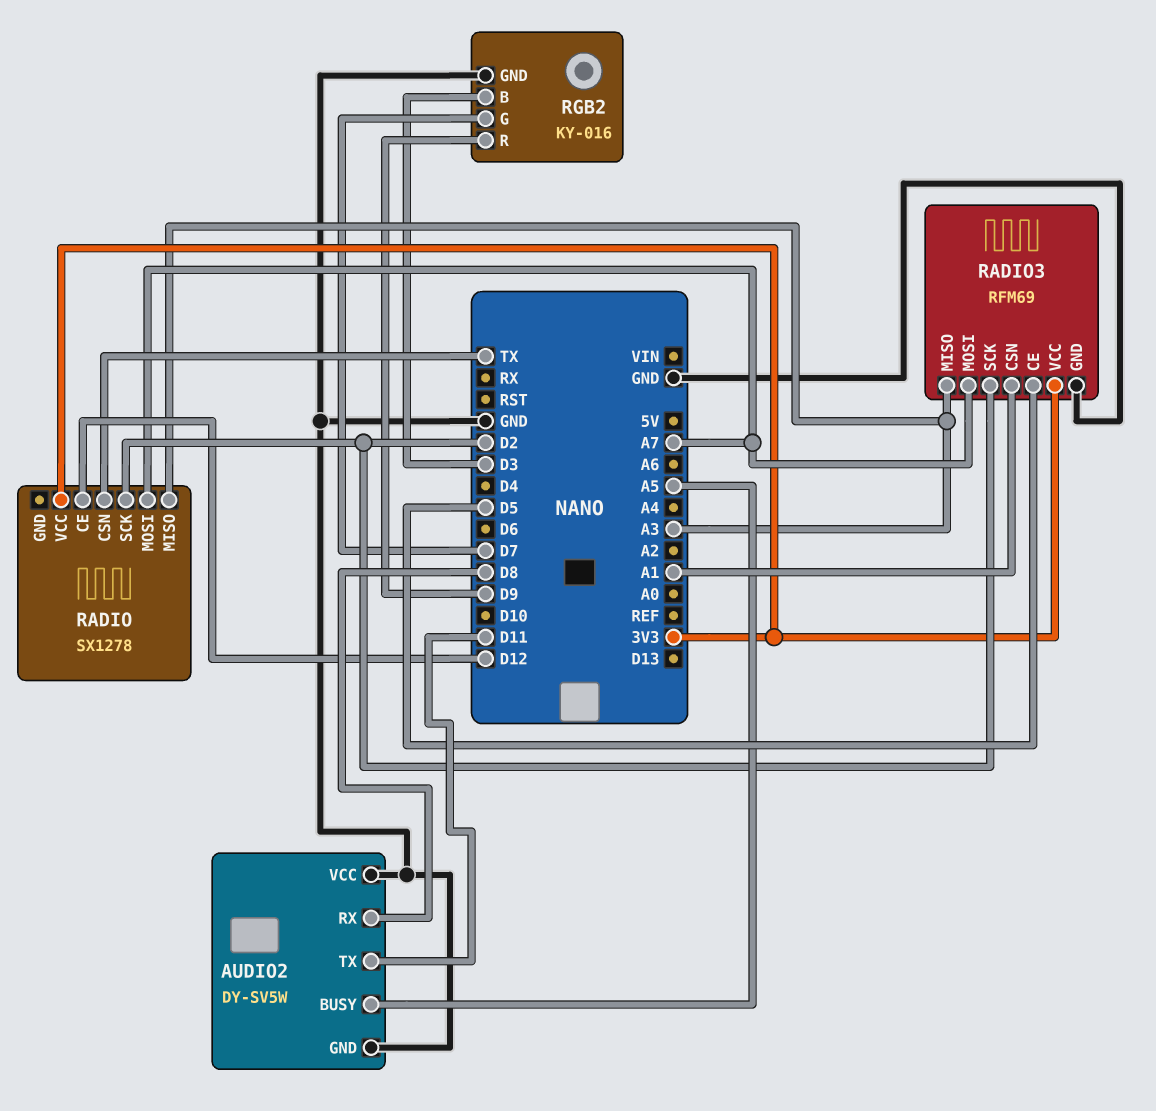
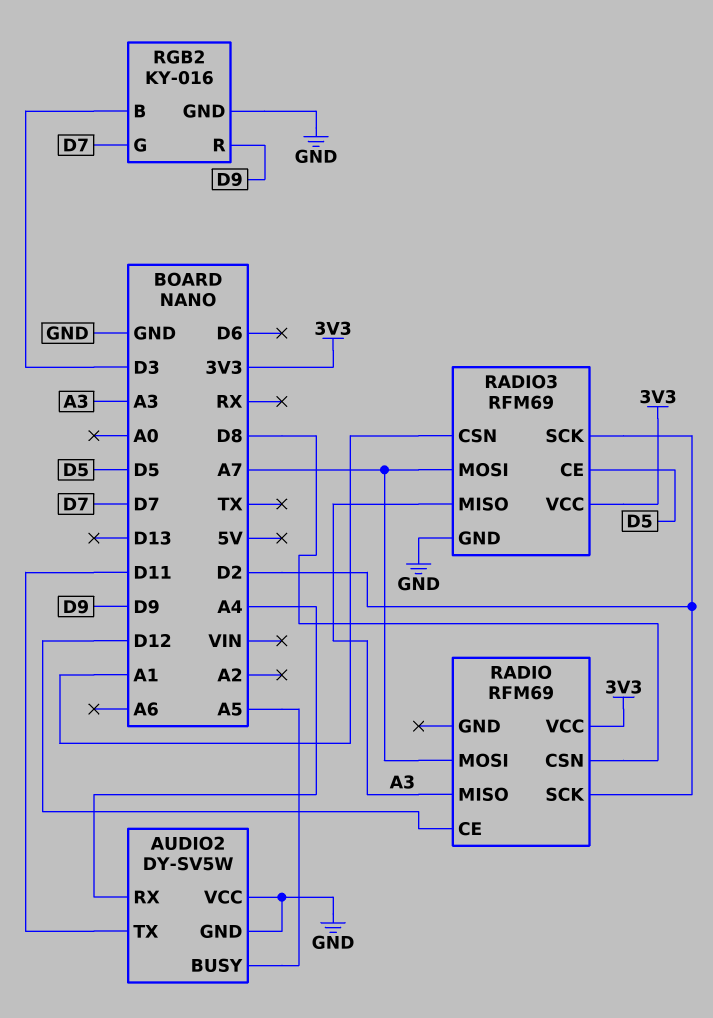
AUDIO2 pin RX: D8 -> A4
RADIO: SX1278 -> RFM69
RADIO pin CSN: TX -> D8

